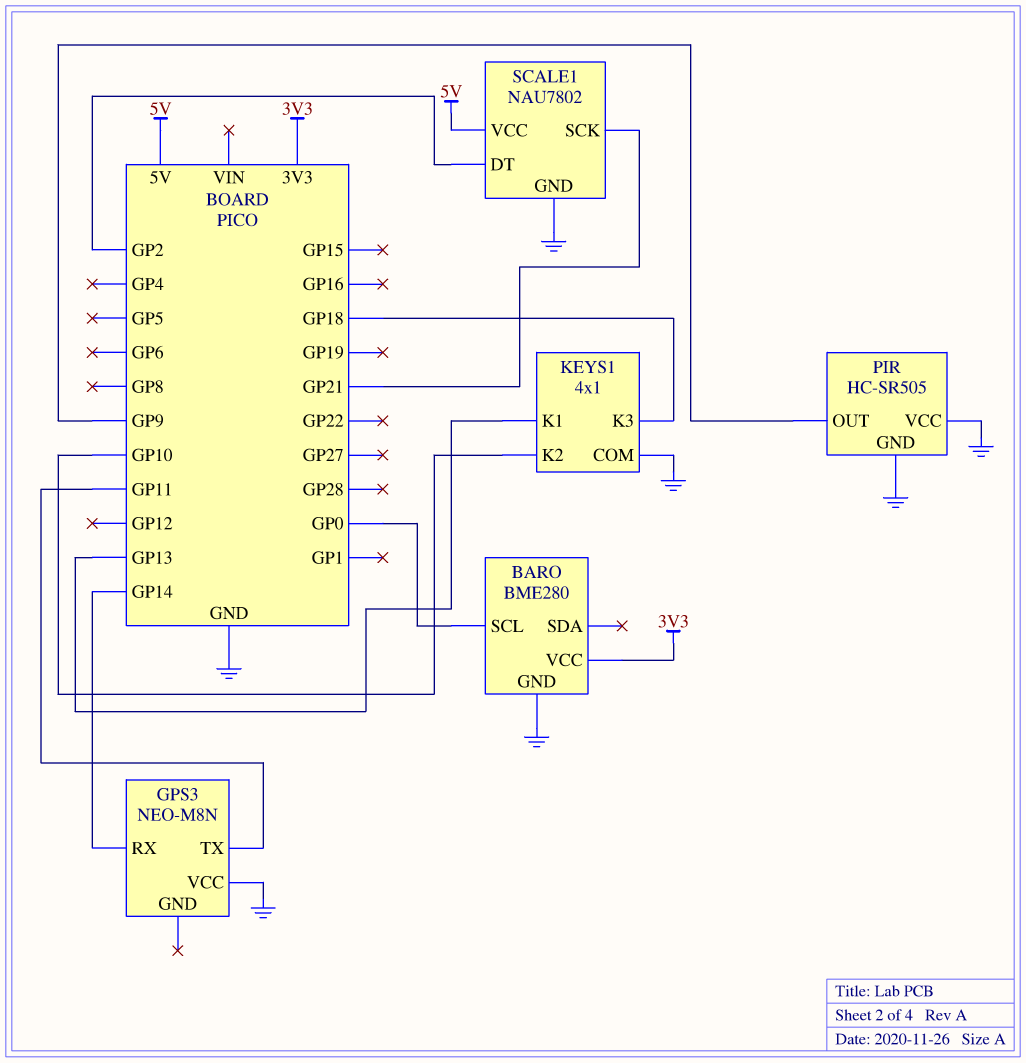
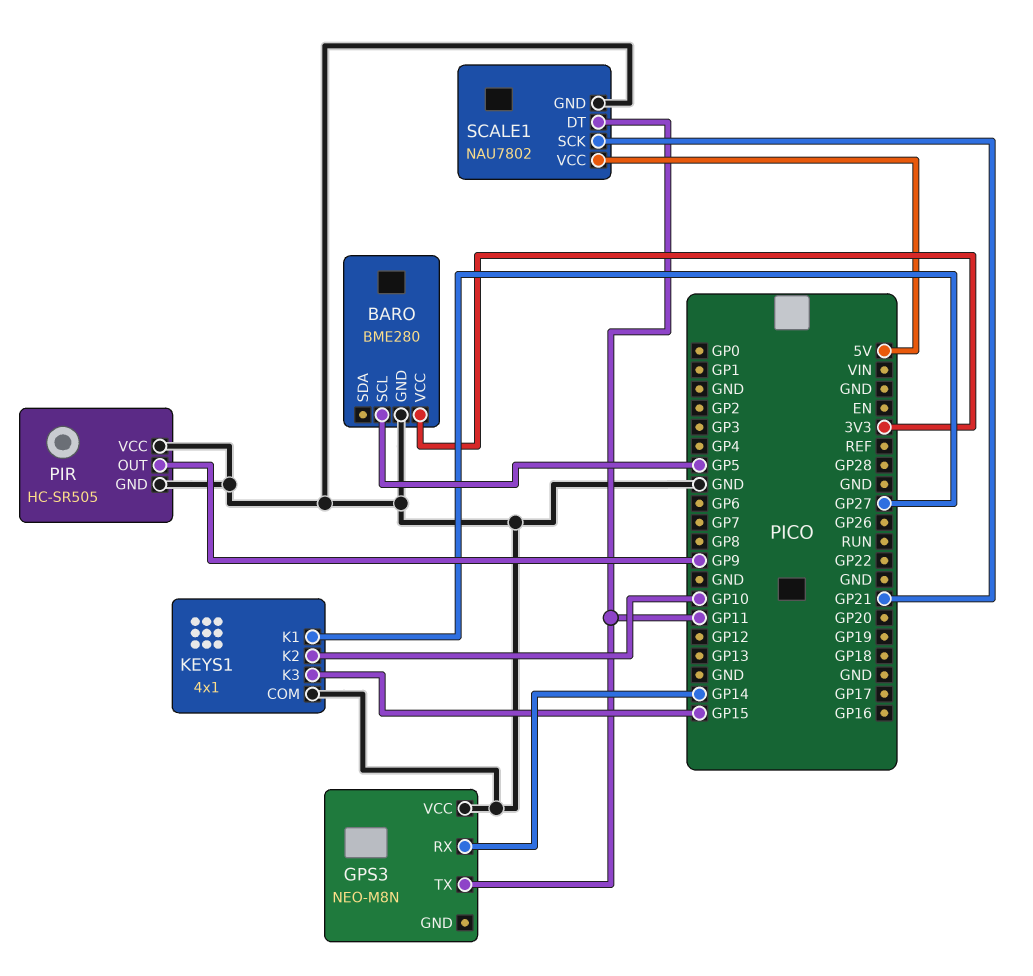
BARO pin SCL: GP0 -> GP5
KEYS1 pin K1: GP13 -> GP27
KEYS1 pin K3: GP18 -> GP15
SCALE1 pin DT: GP2 -> GP11

